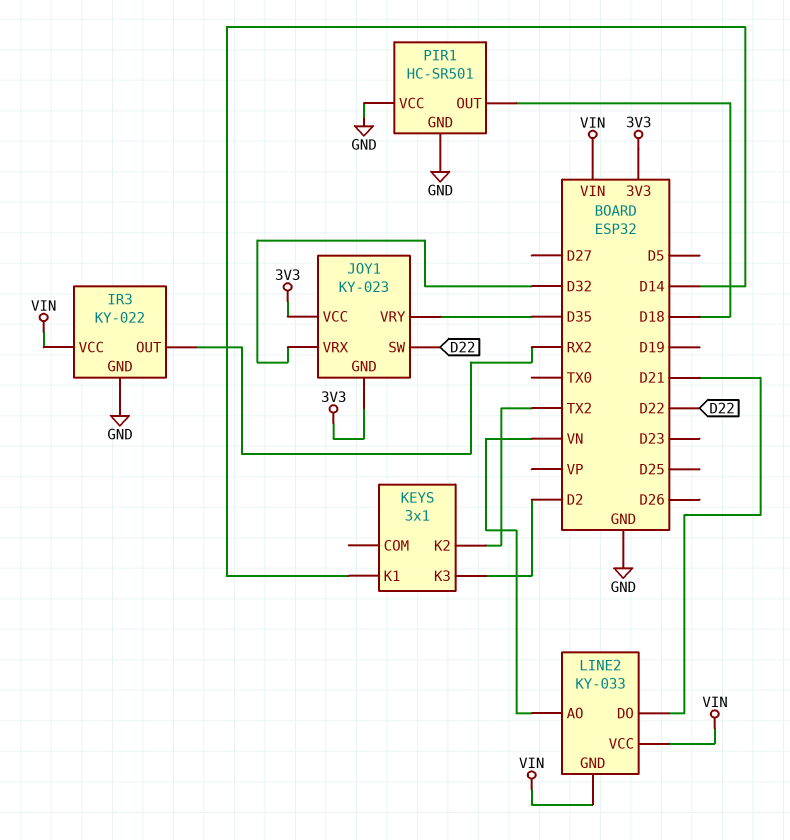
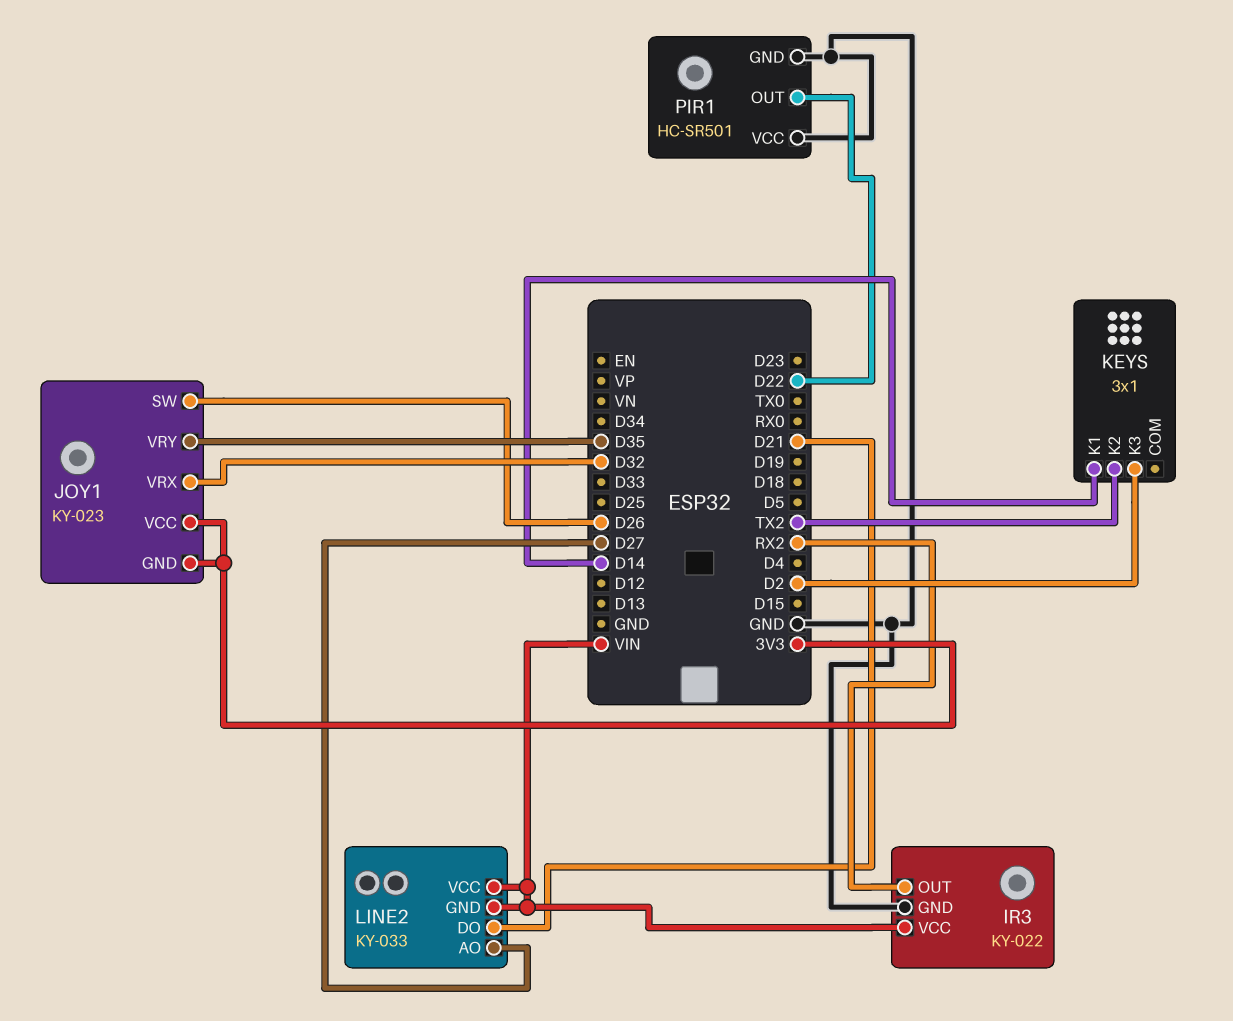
JOY1 pin SW: D22 -> D26
LINE2 pin AO: VN -> D27
PIR1 pin OUT: D18 -> D22

